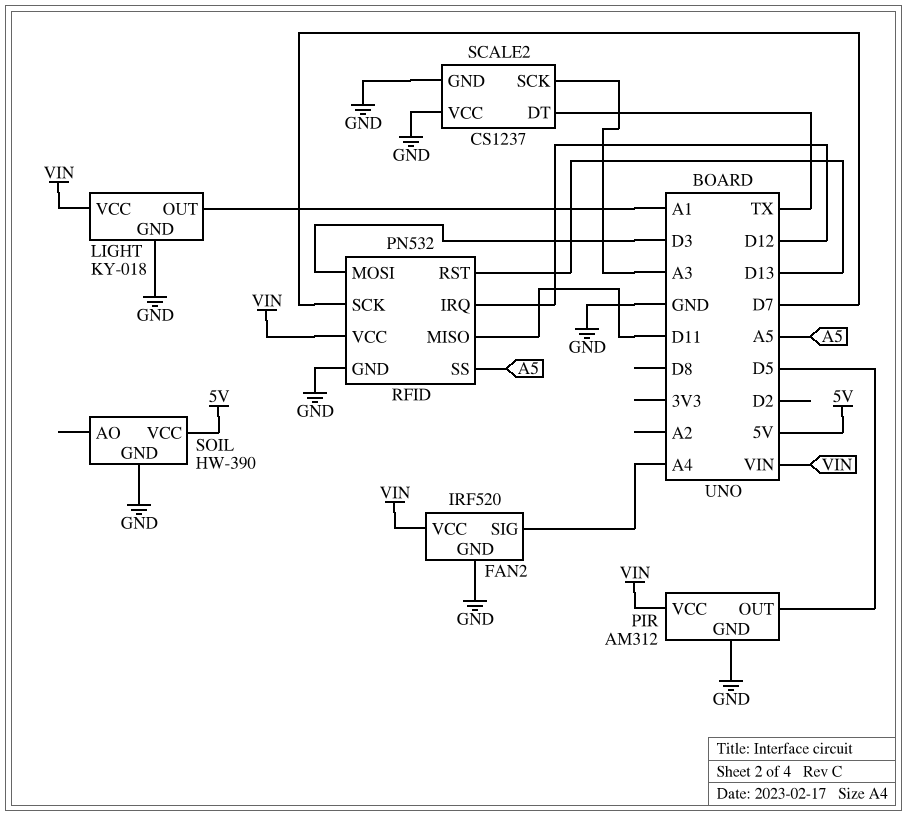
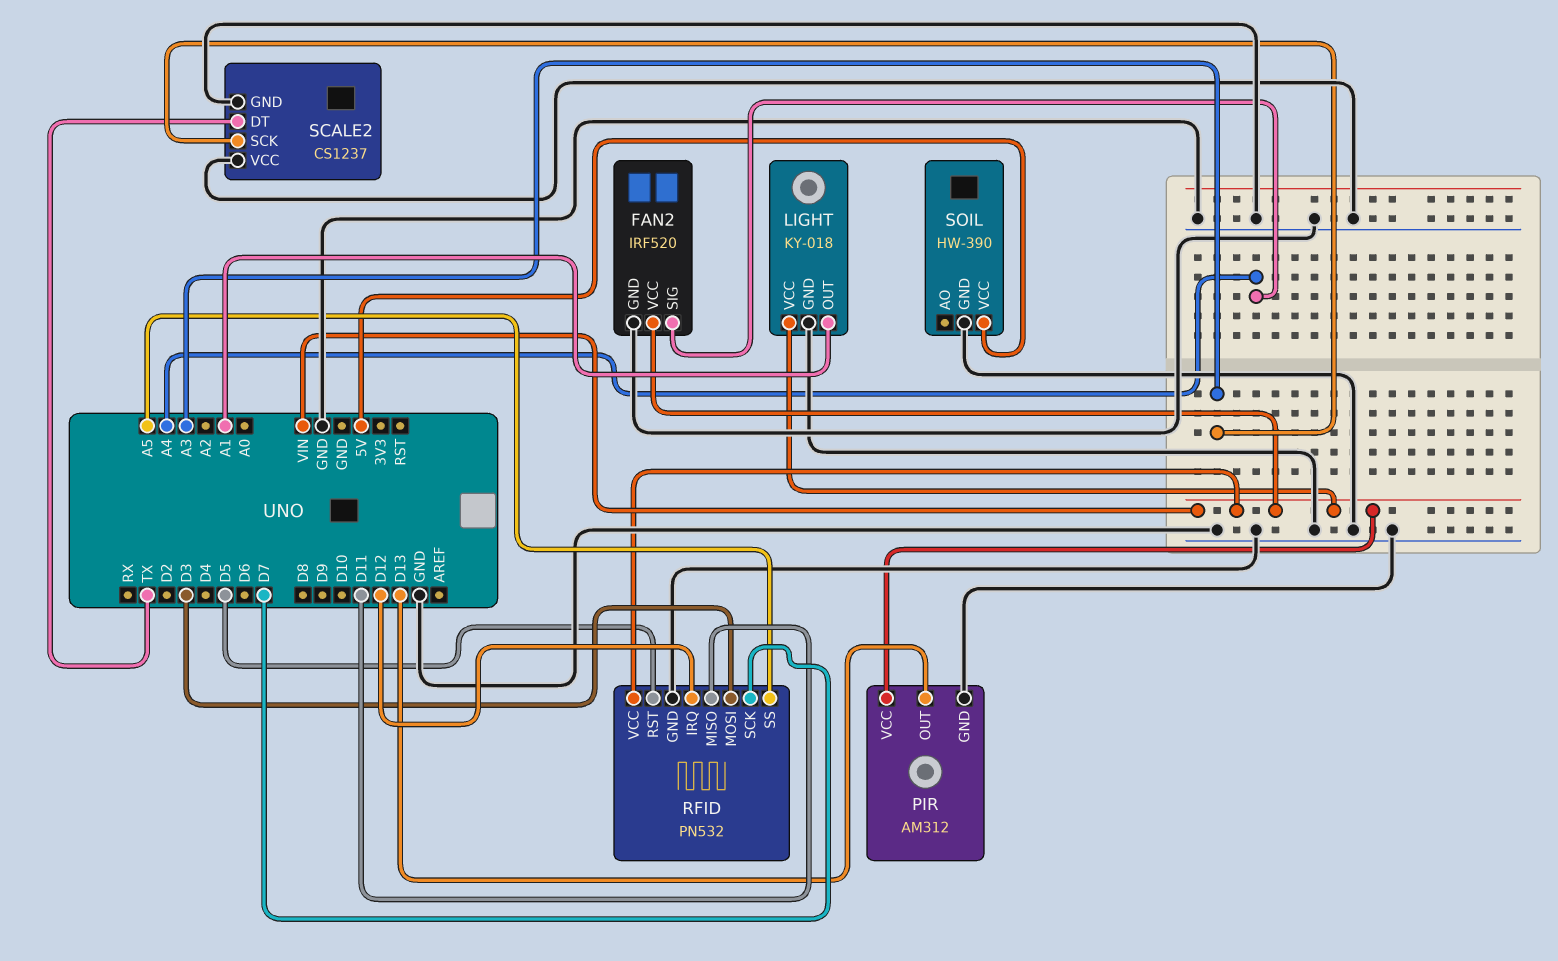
PIR pin OUT: D5 -> D13
RFID pin RST: D13 -> D5

